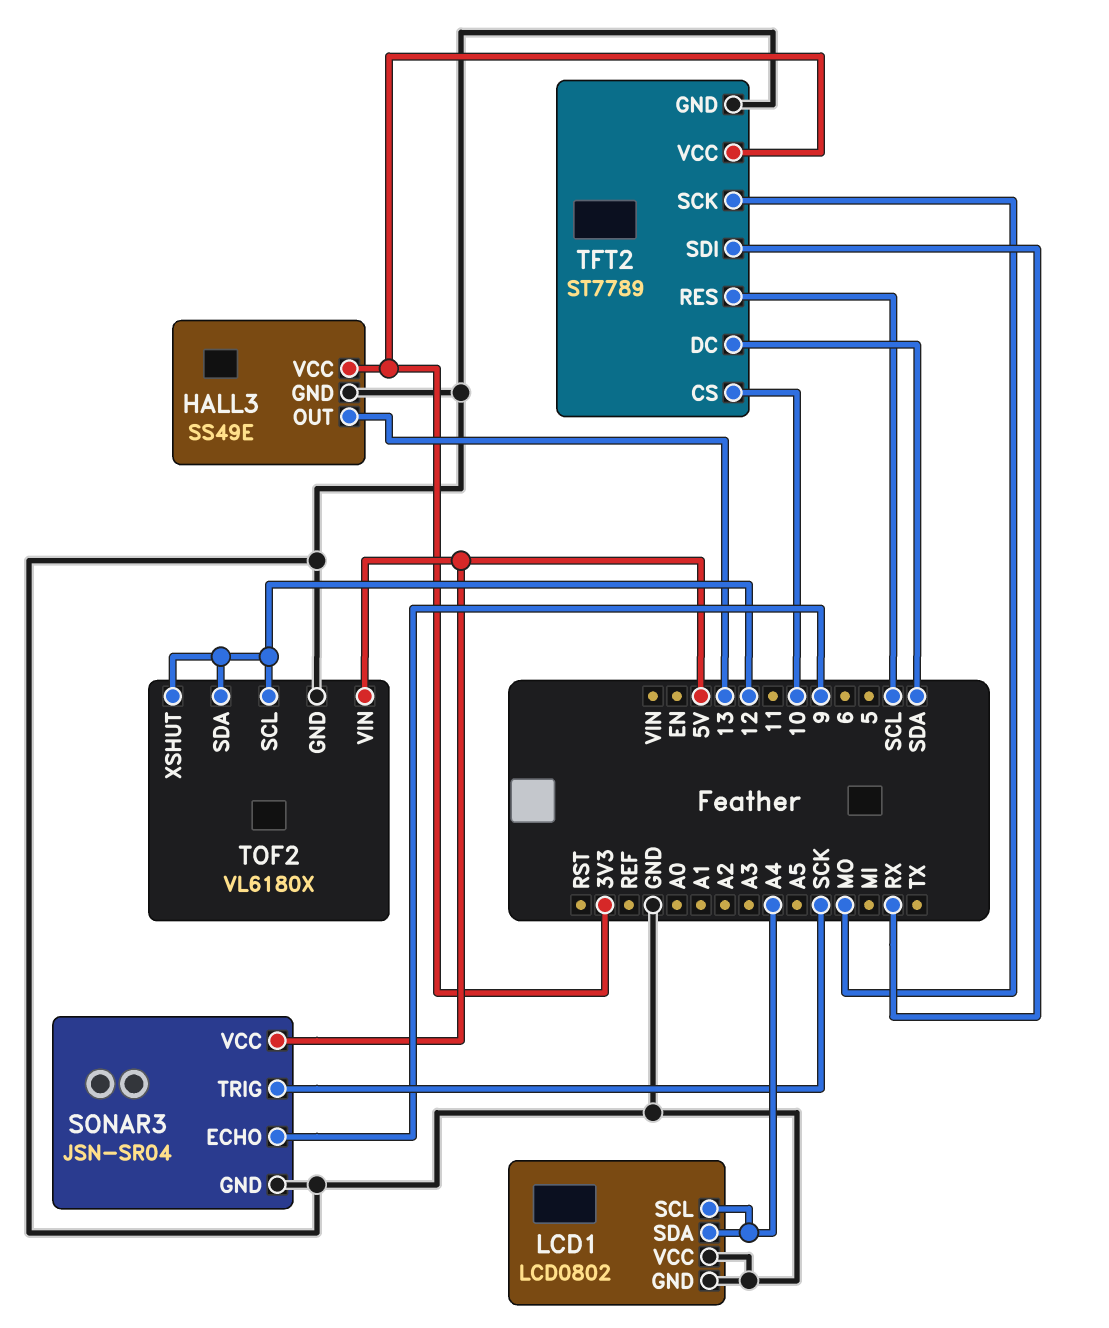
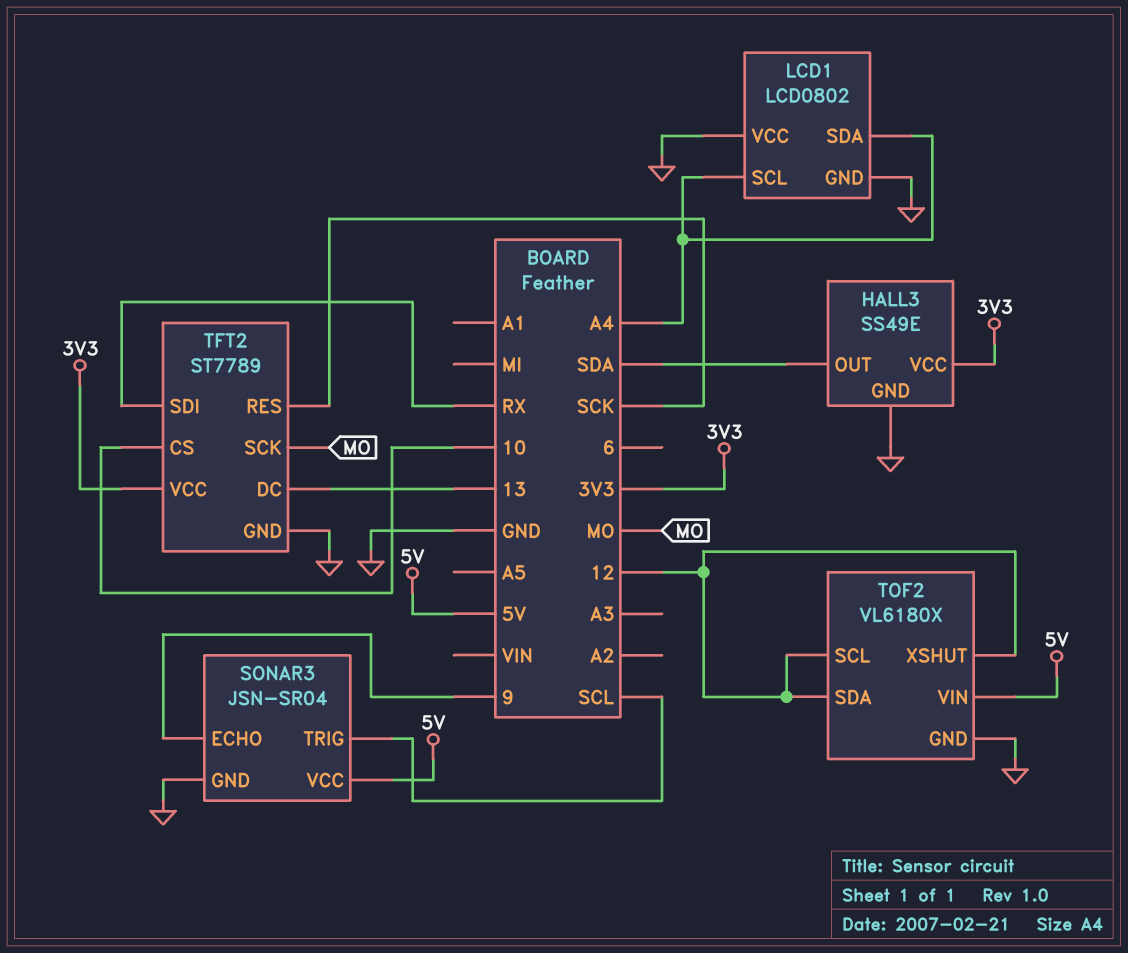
HALL3 pin OUT: 13 -> SDA
SONAR3 pin TRIG: SCK -> SCL
TFT2 pin DC: SDA -> 13
TFT2 pin RES: SCL -> SCK

